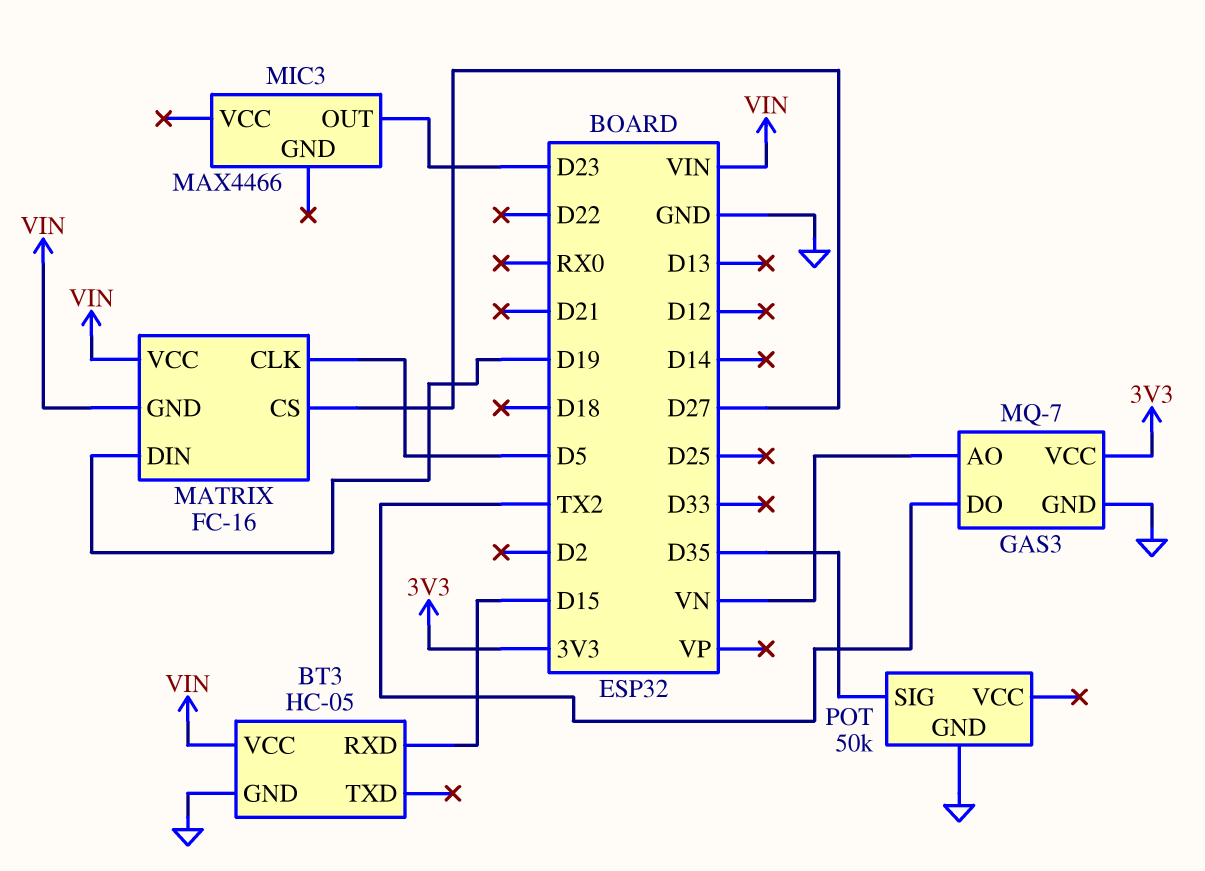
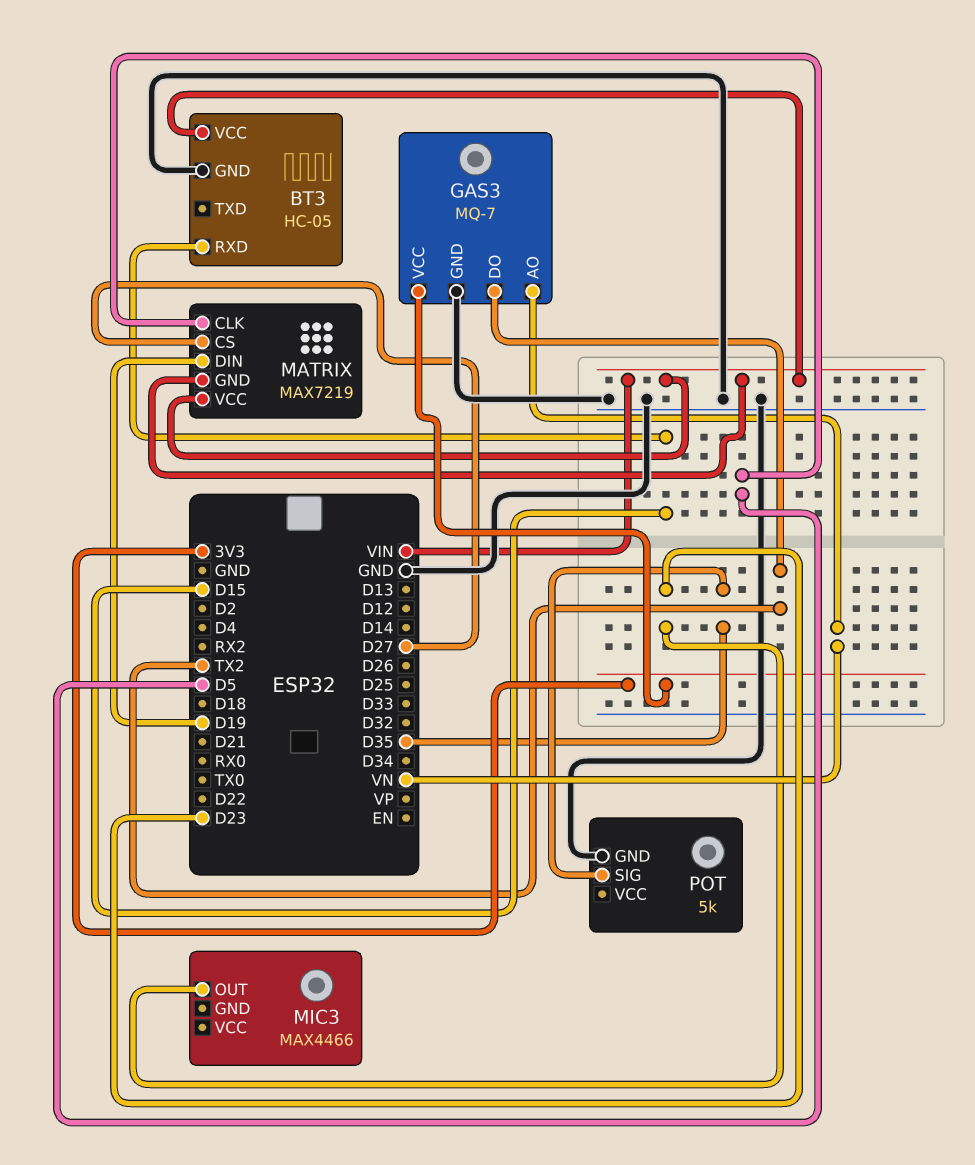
MATRIX: FC-16 -> MAX7219
POT: 50k -> 5k

